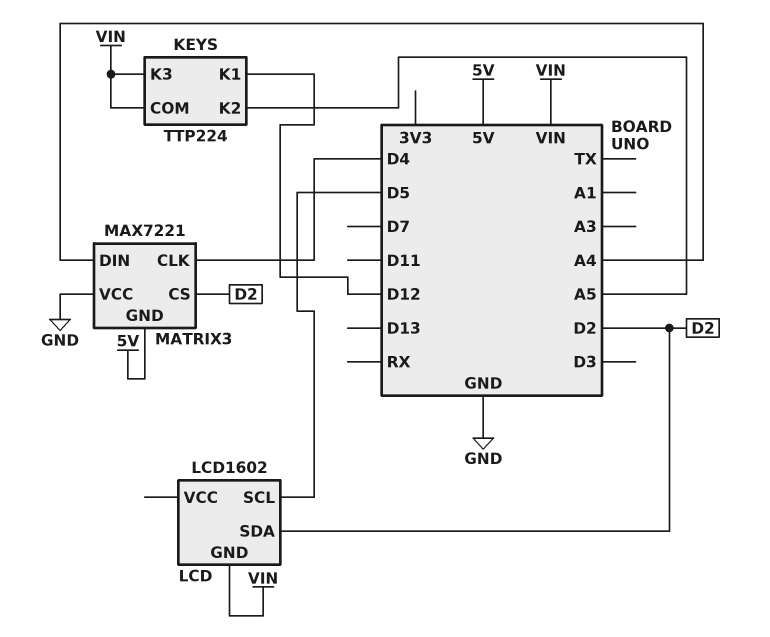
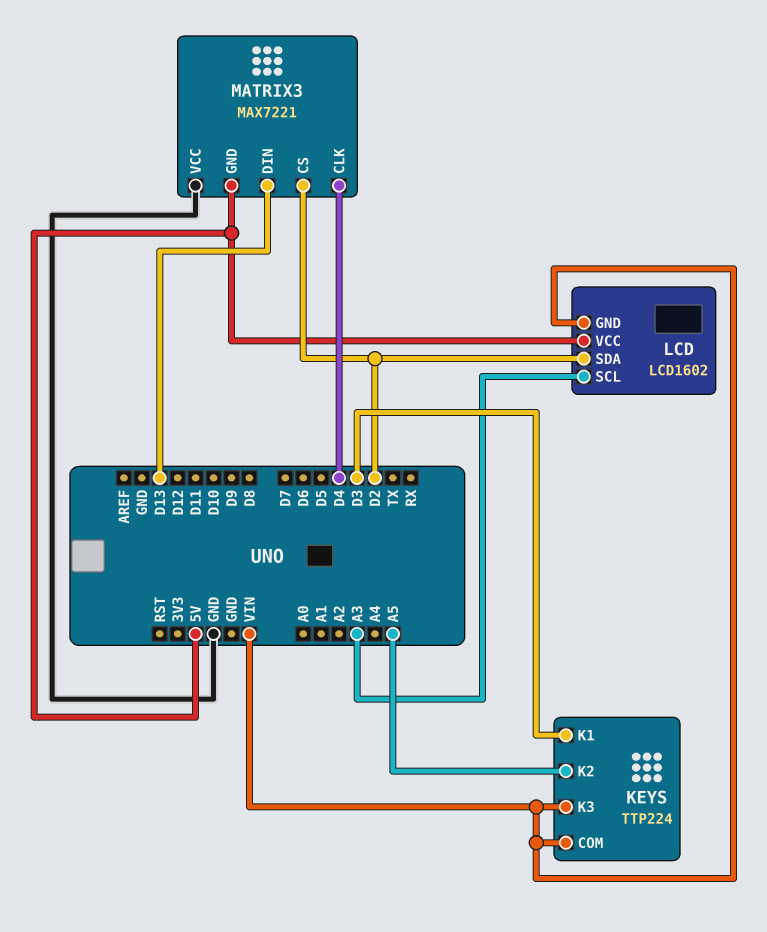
KEYS pin K1: D12 -> D3
LCD pin SCL: D5 -> A3
LCD pin VCC: none -> 5V
MATRIX3 pin DIN: A4 -> D13

